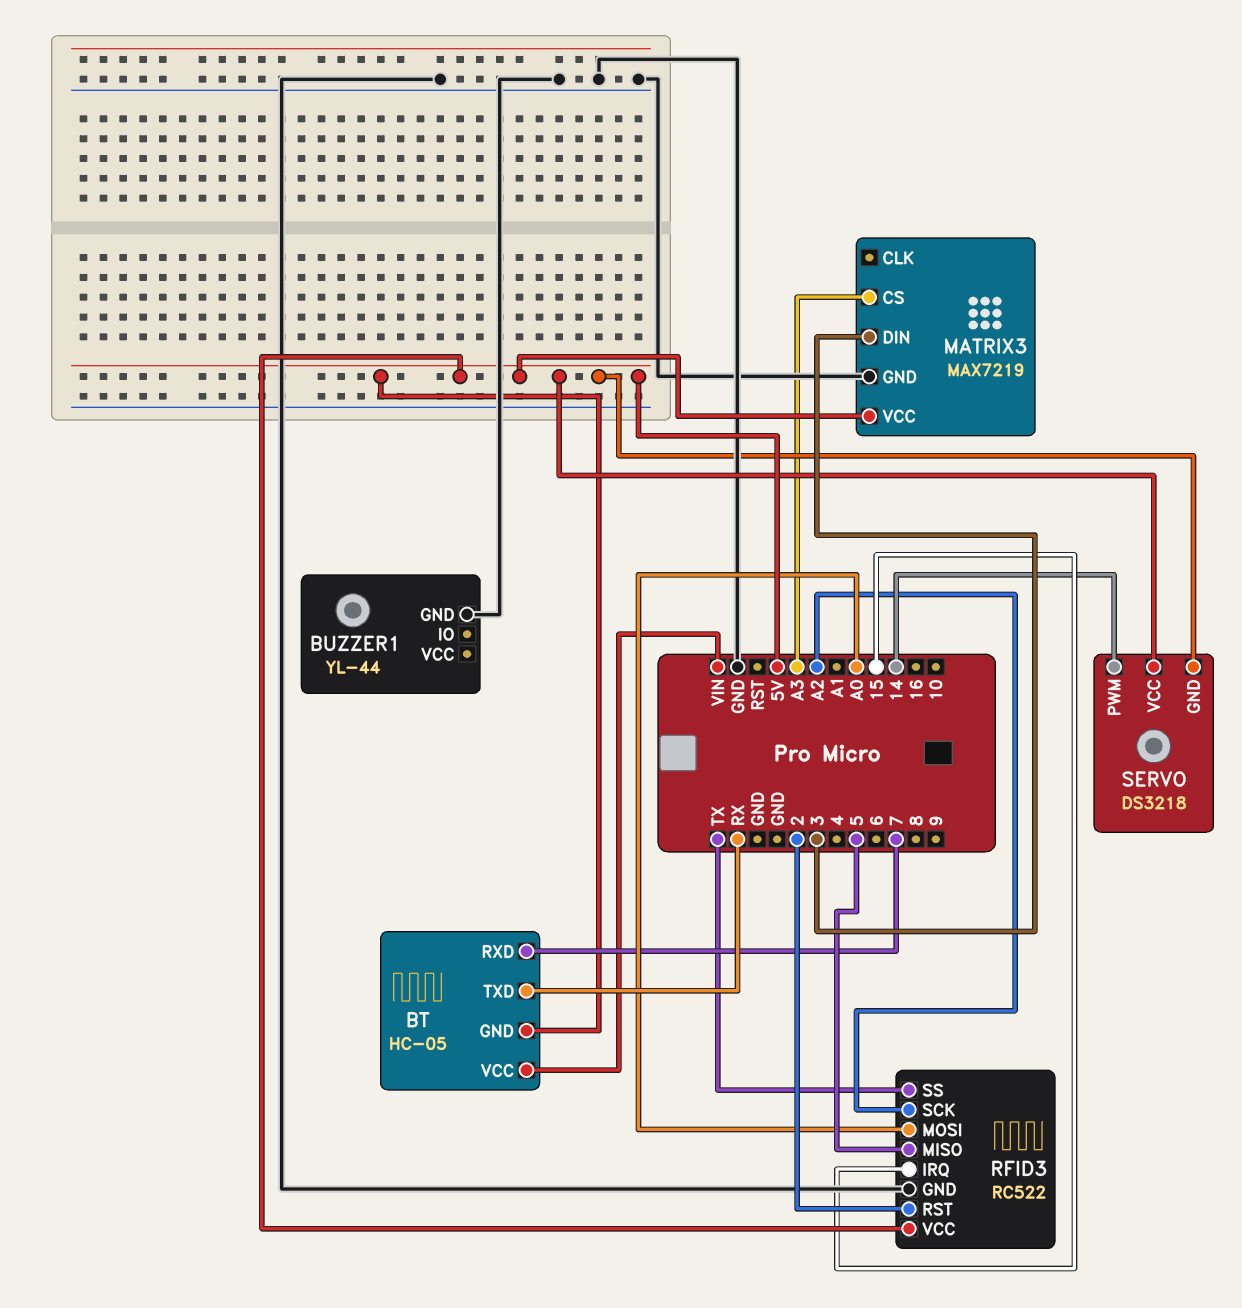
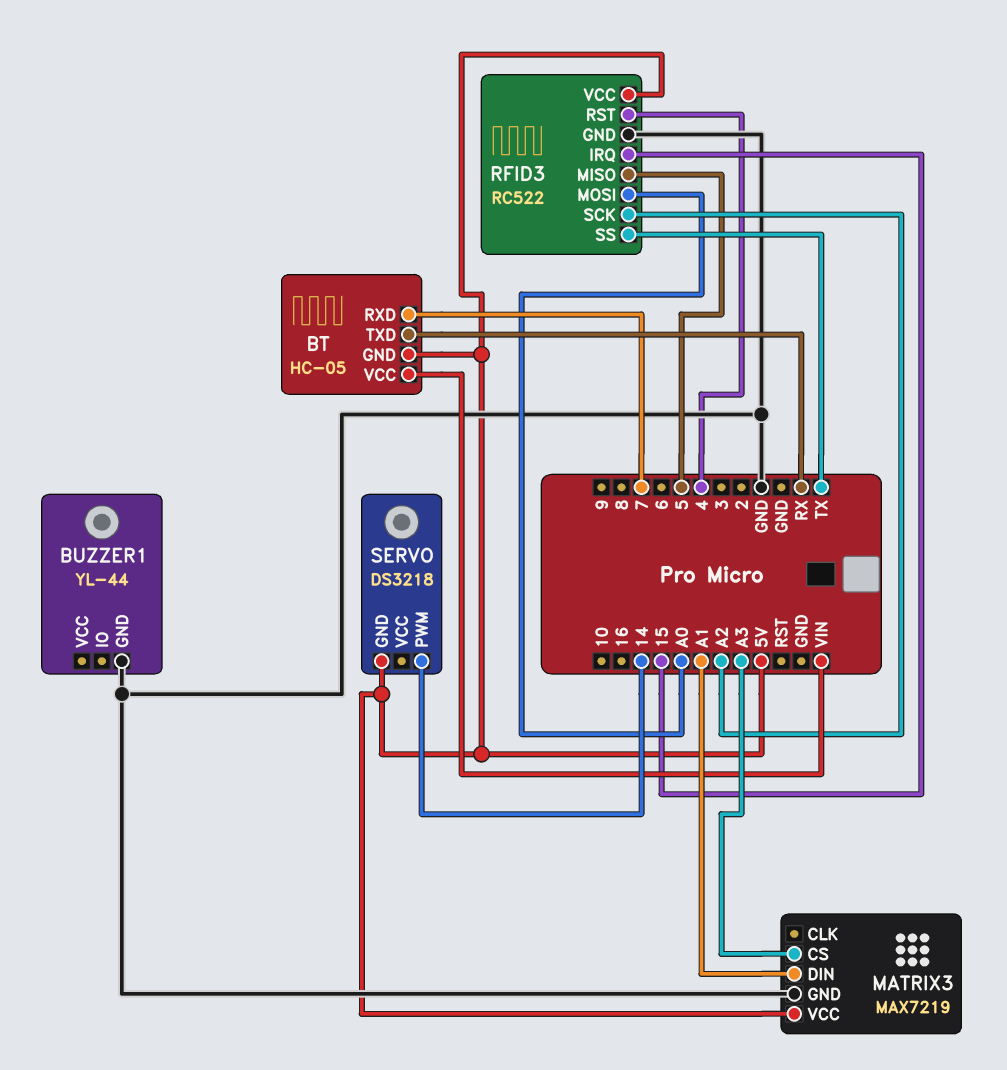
MATRIX3 pin DIN: 3 -> A1
RFID3 pin RST: 2 -> 4
SERVO pin VCC: 5V -> none

